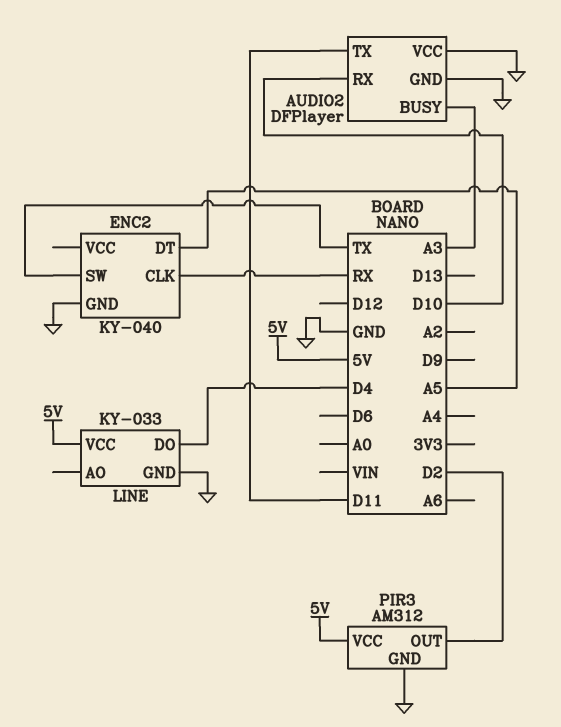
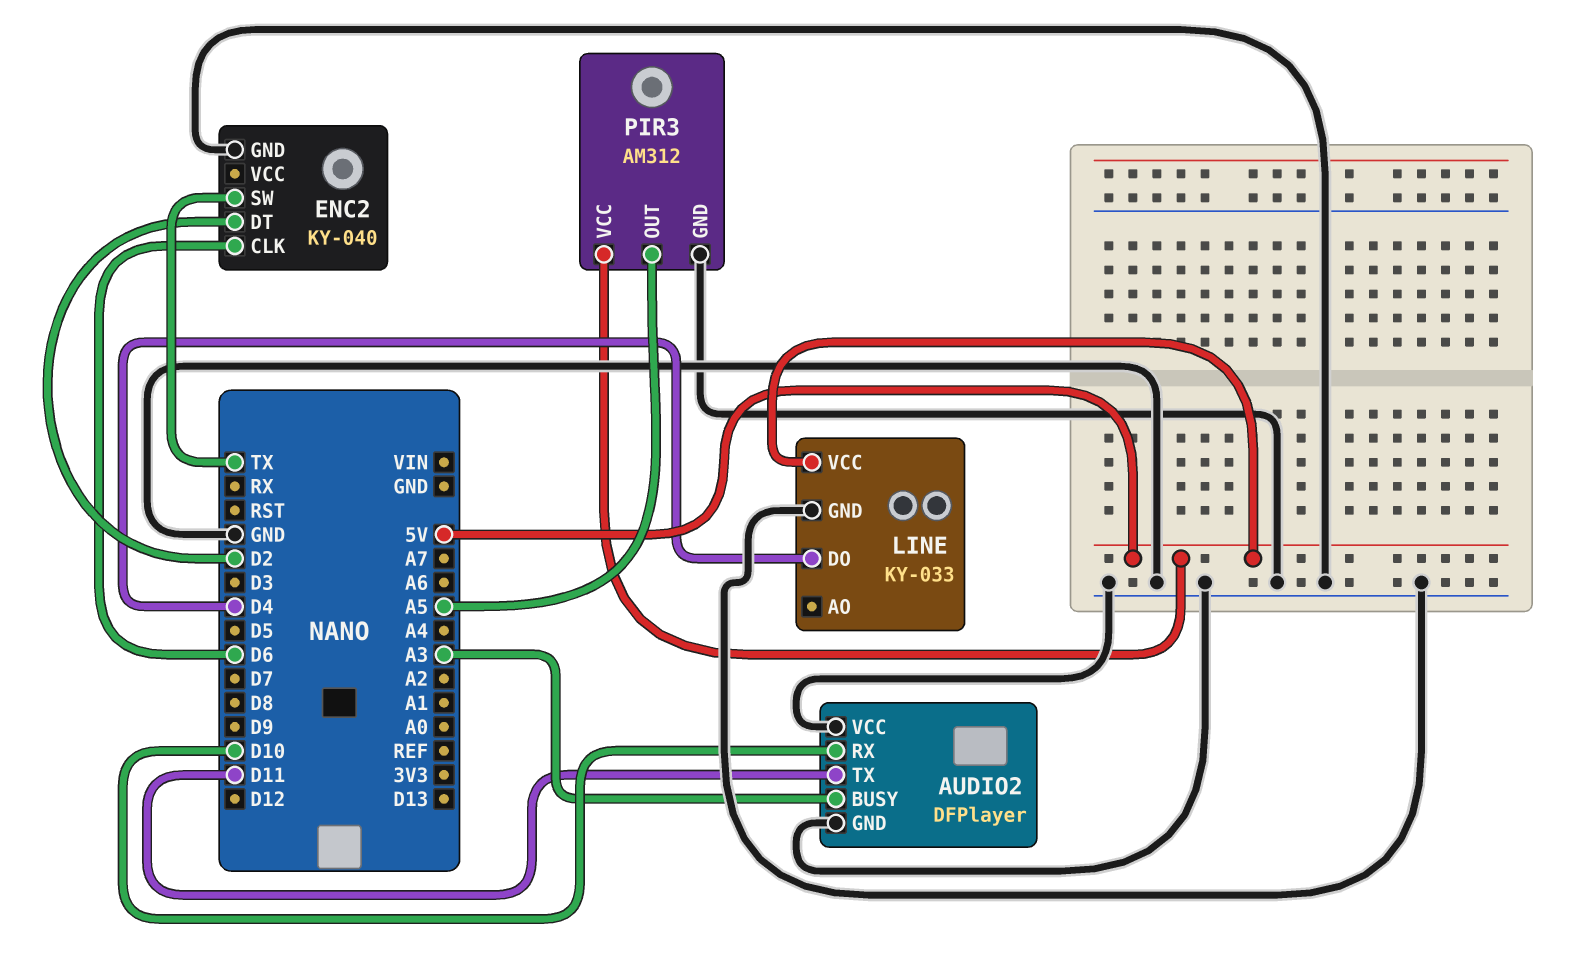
ENC2 pin CLK: RX -> D6
ENC2 pin DT: A5 -> D2
PIR3 pin OUT: D2 -> A5

